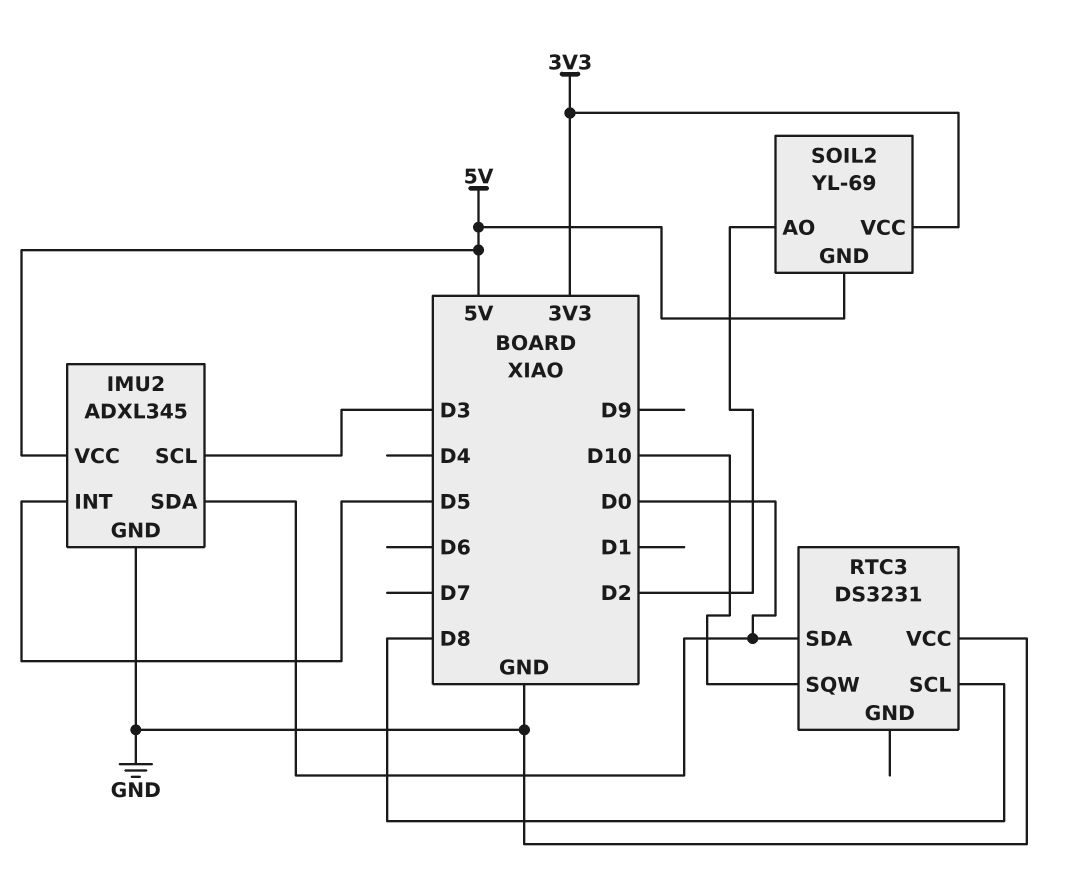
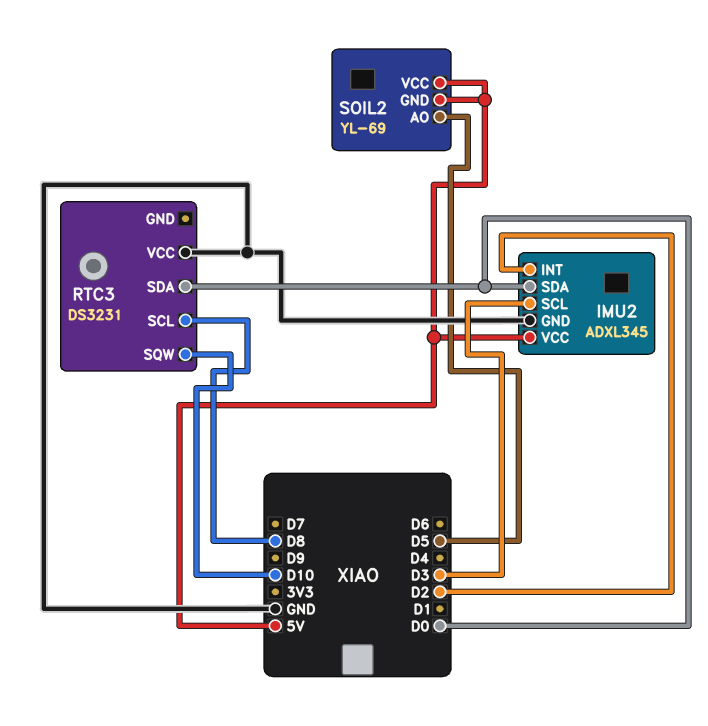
IMU2 pin INT: D5 -> D2
SOIL2 pin AO: D2 -> D5
SOIL2 pin VCC: 3V3 -> 5V

